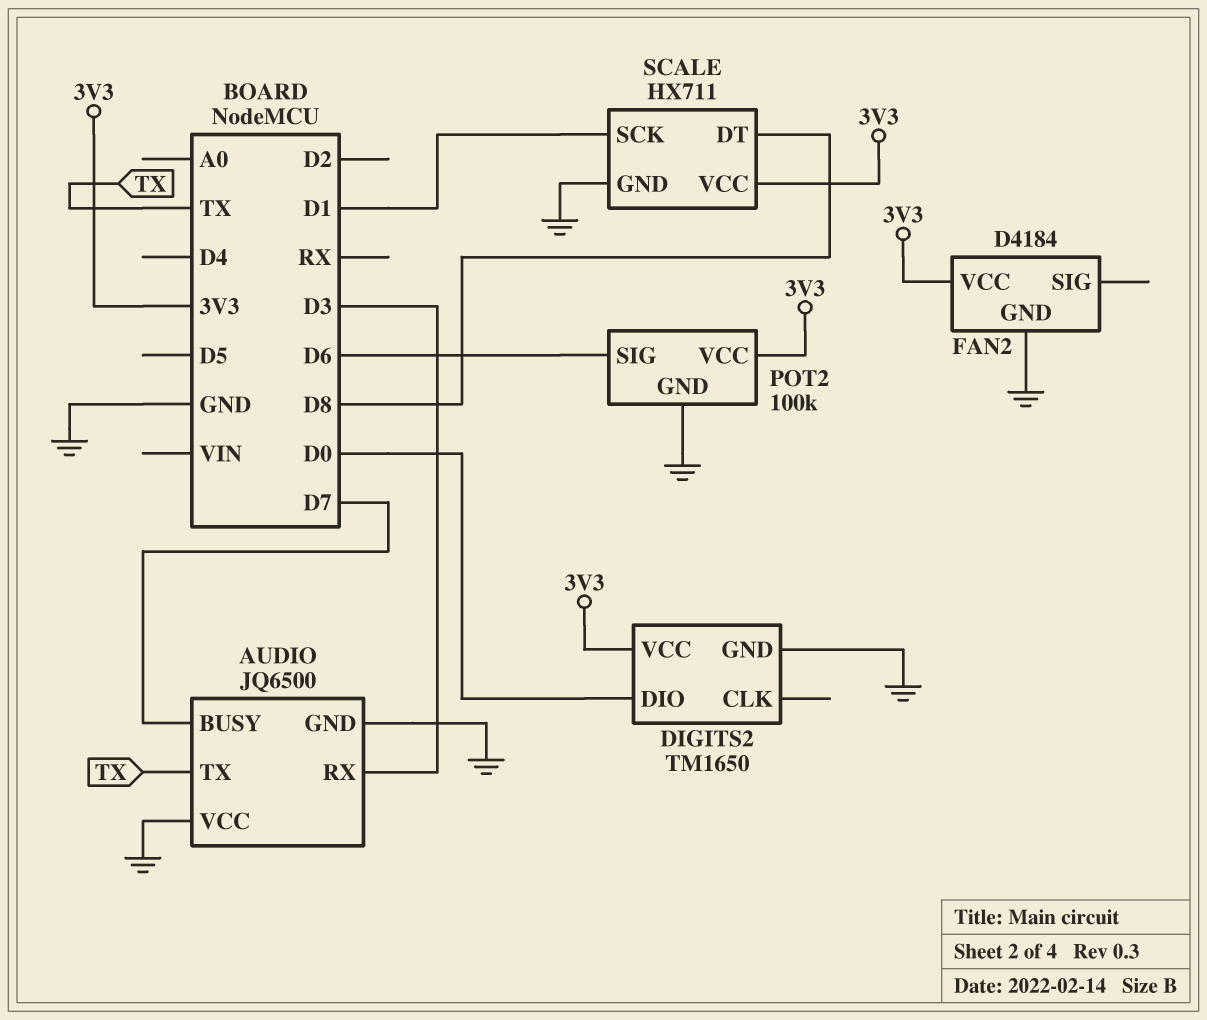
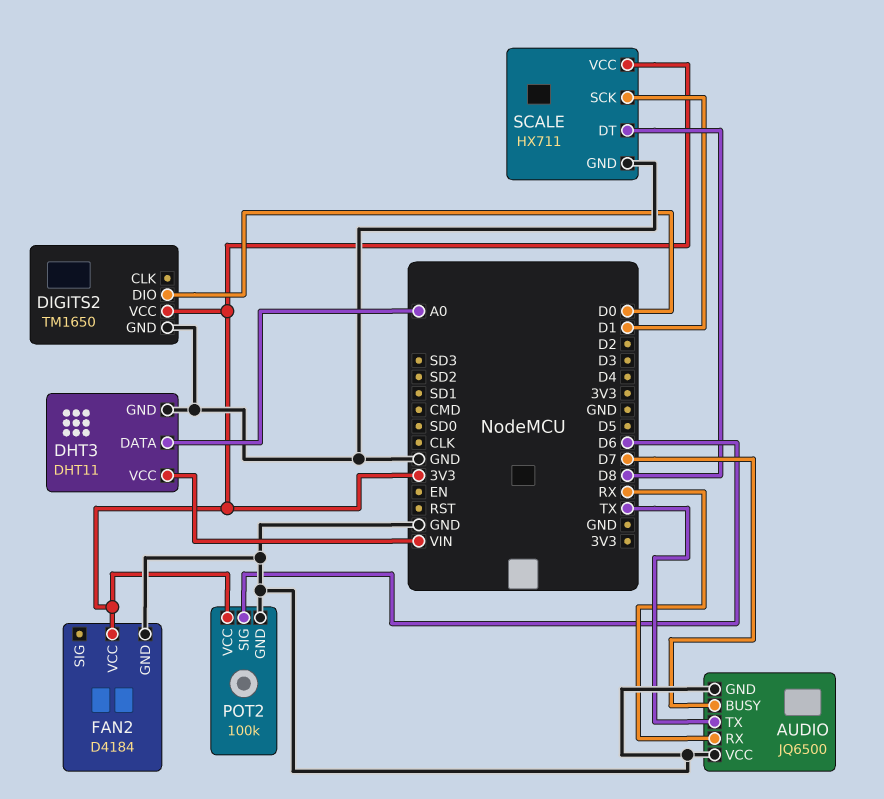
AUDIO pin RX: D3 -> RX
DHT3: none -> DHT11
DHT3 pin DATA: none -> A0
DHT3 pin GND: none -> GND
DHT3 pin VCC: none -> VIN

